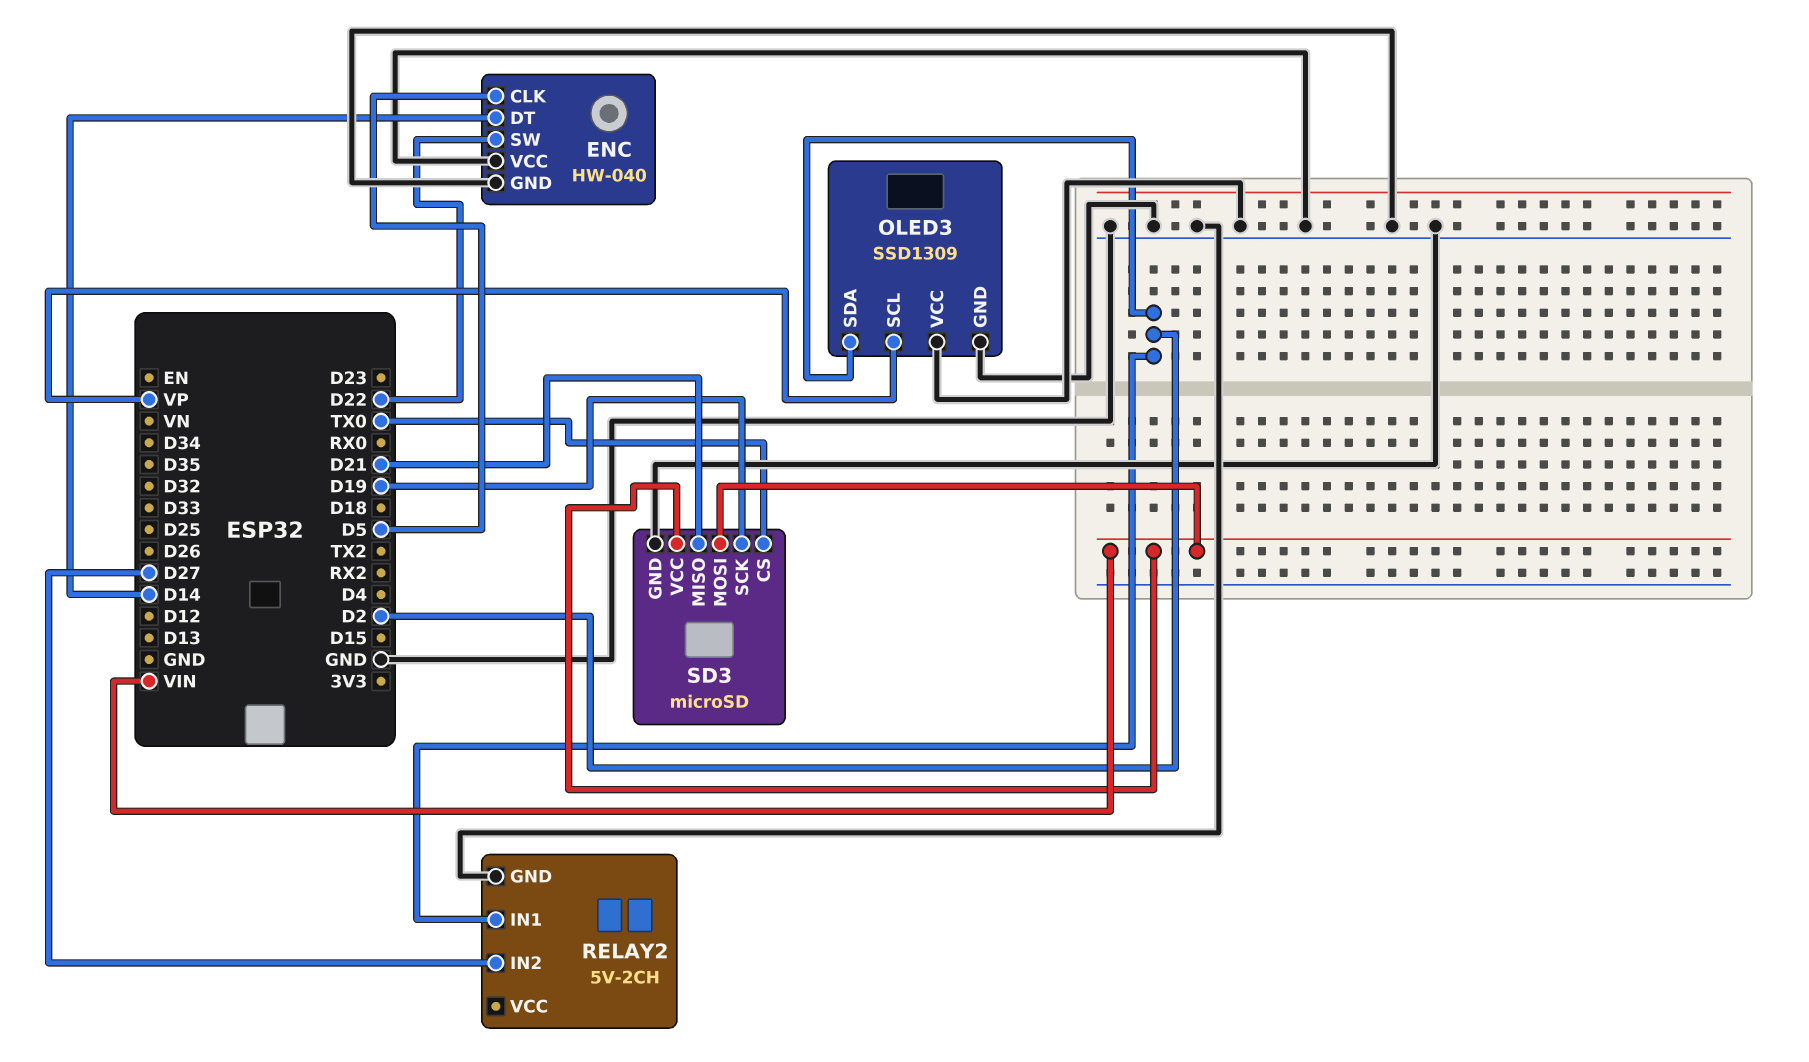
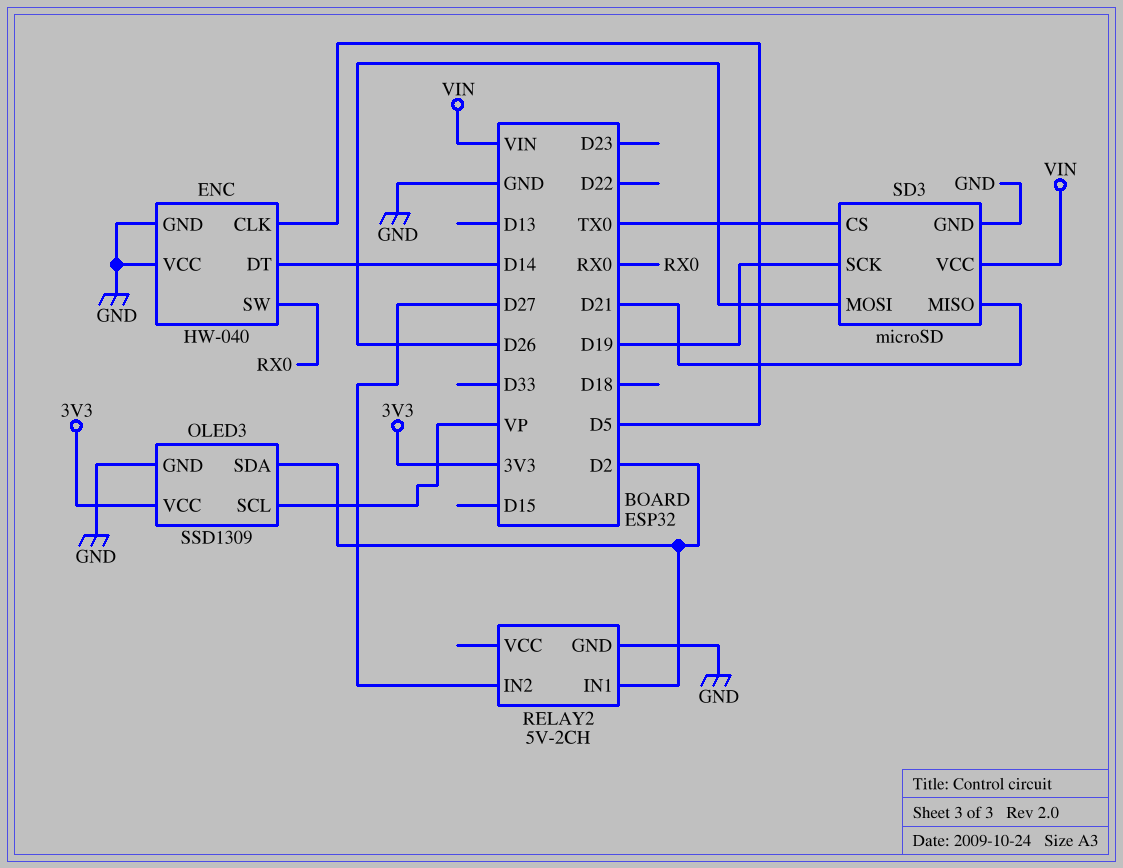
ENC pin SW: D22 -> RX0
OLED3 pin VCC: GND -> 3V3
SD3 pin MOSI: VIN -> D26

